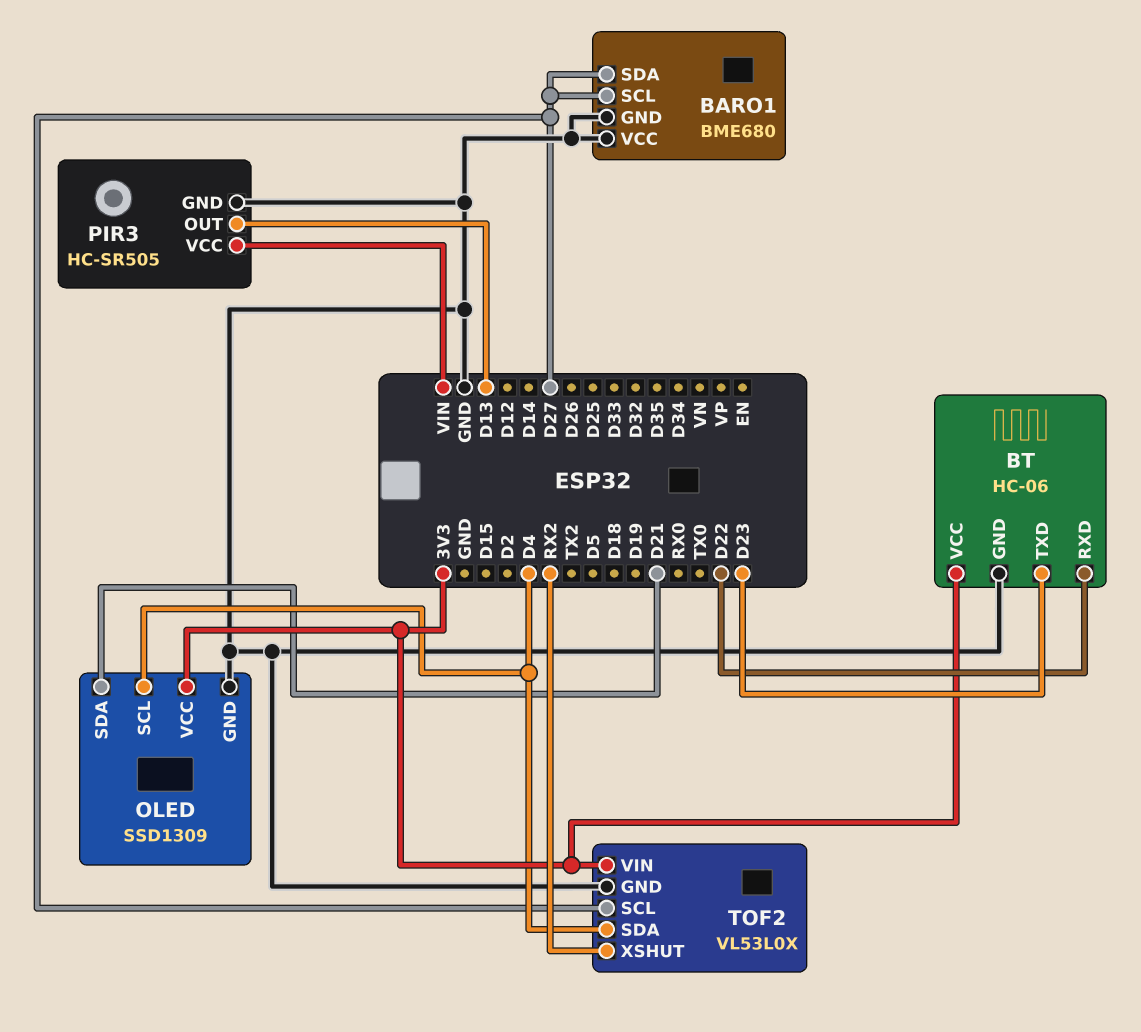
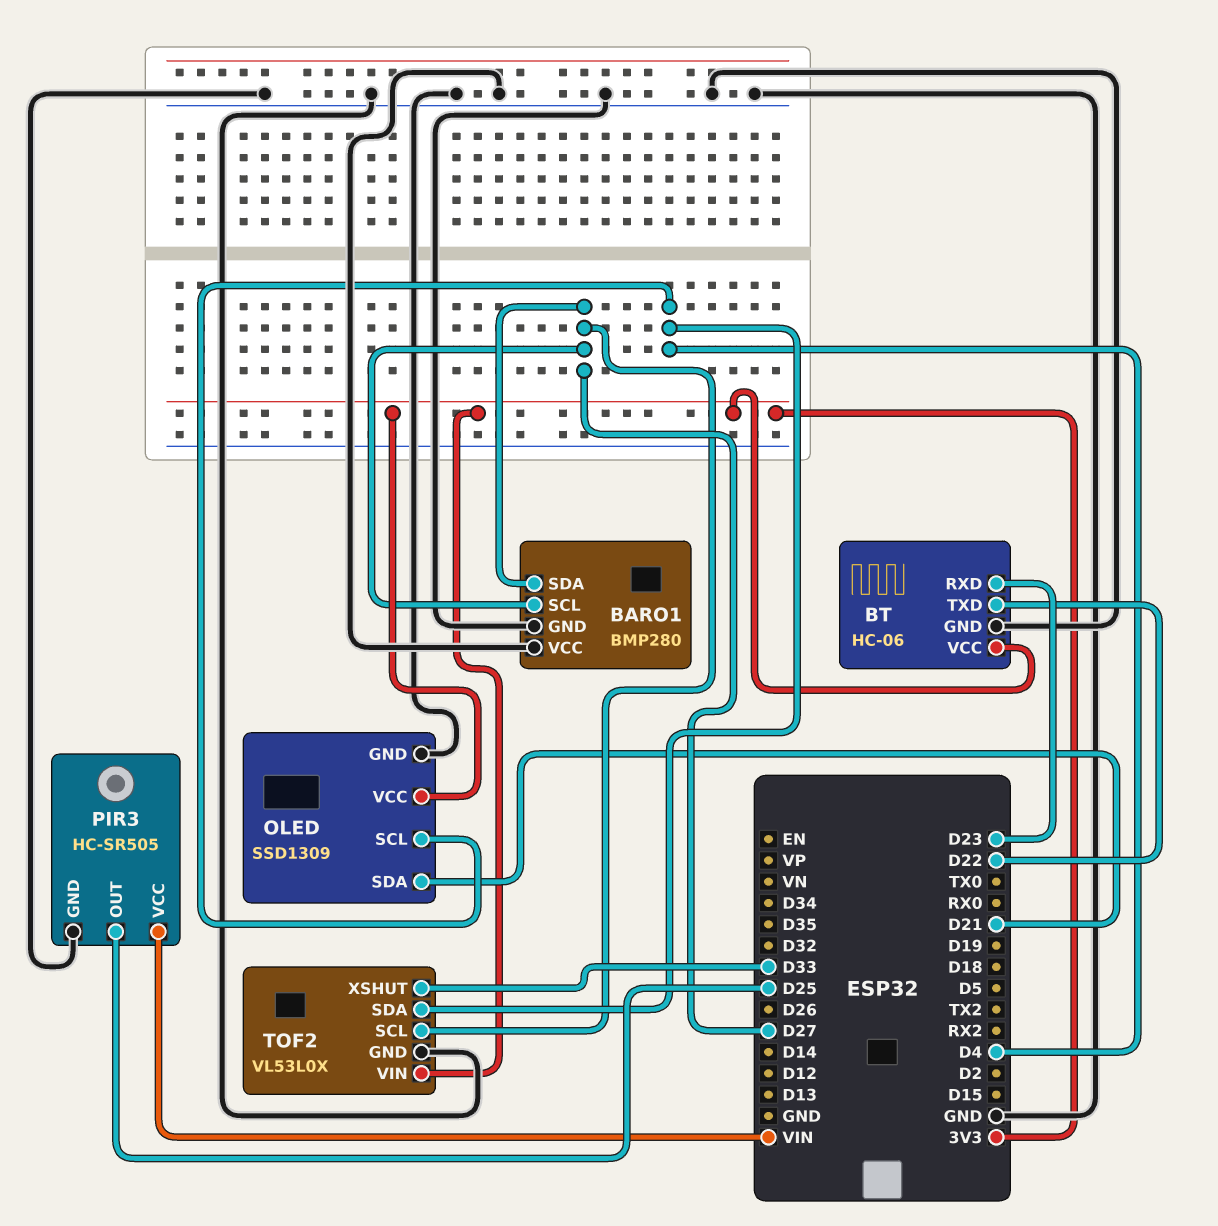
BARO1: BME680 -> BMP280
BT pin RXD: D22 -> D23
BT pin TXD: D23 -> D22
PIR3 pin OUT: D13 -> D25
TOF2 pin XSHUT: RX2 -> D33

